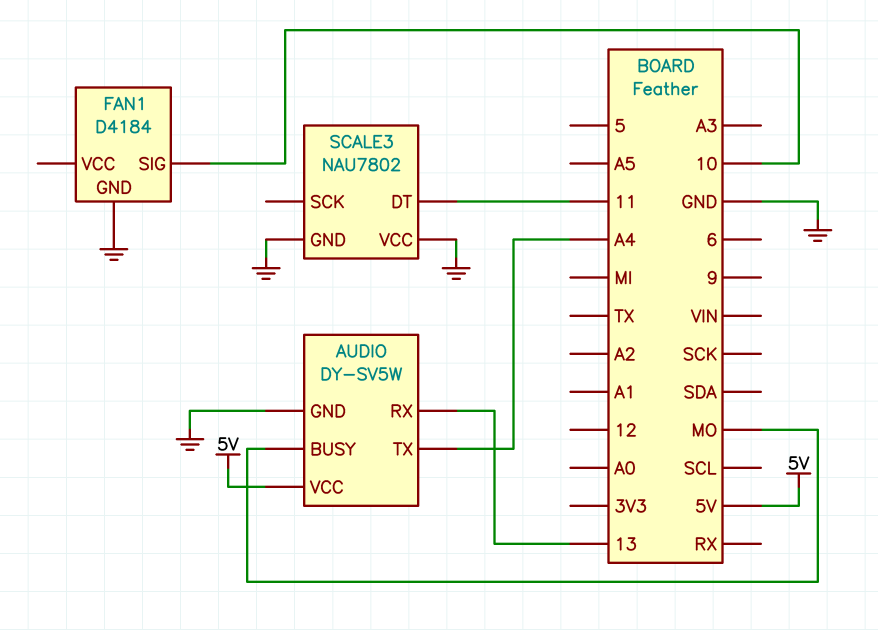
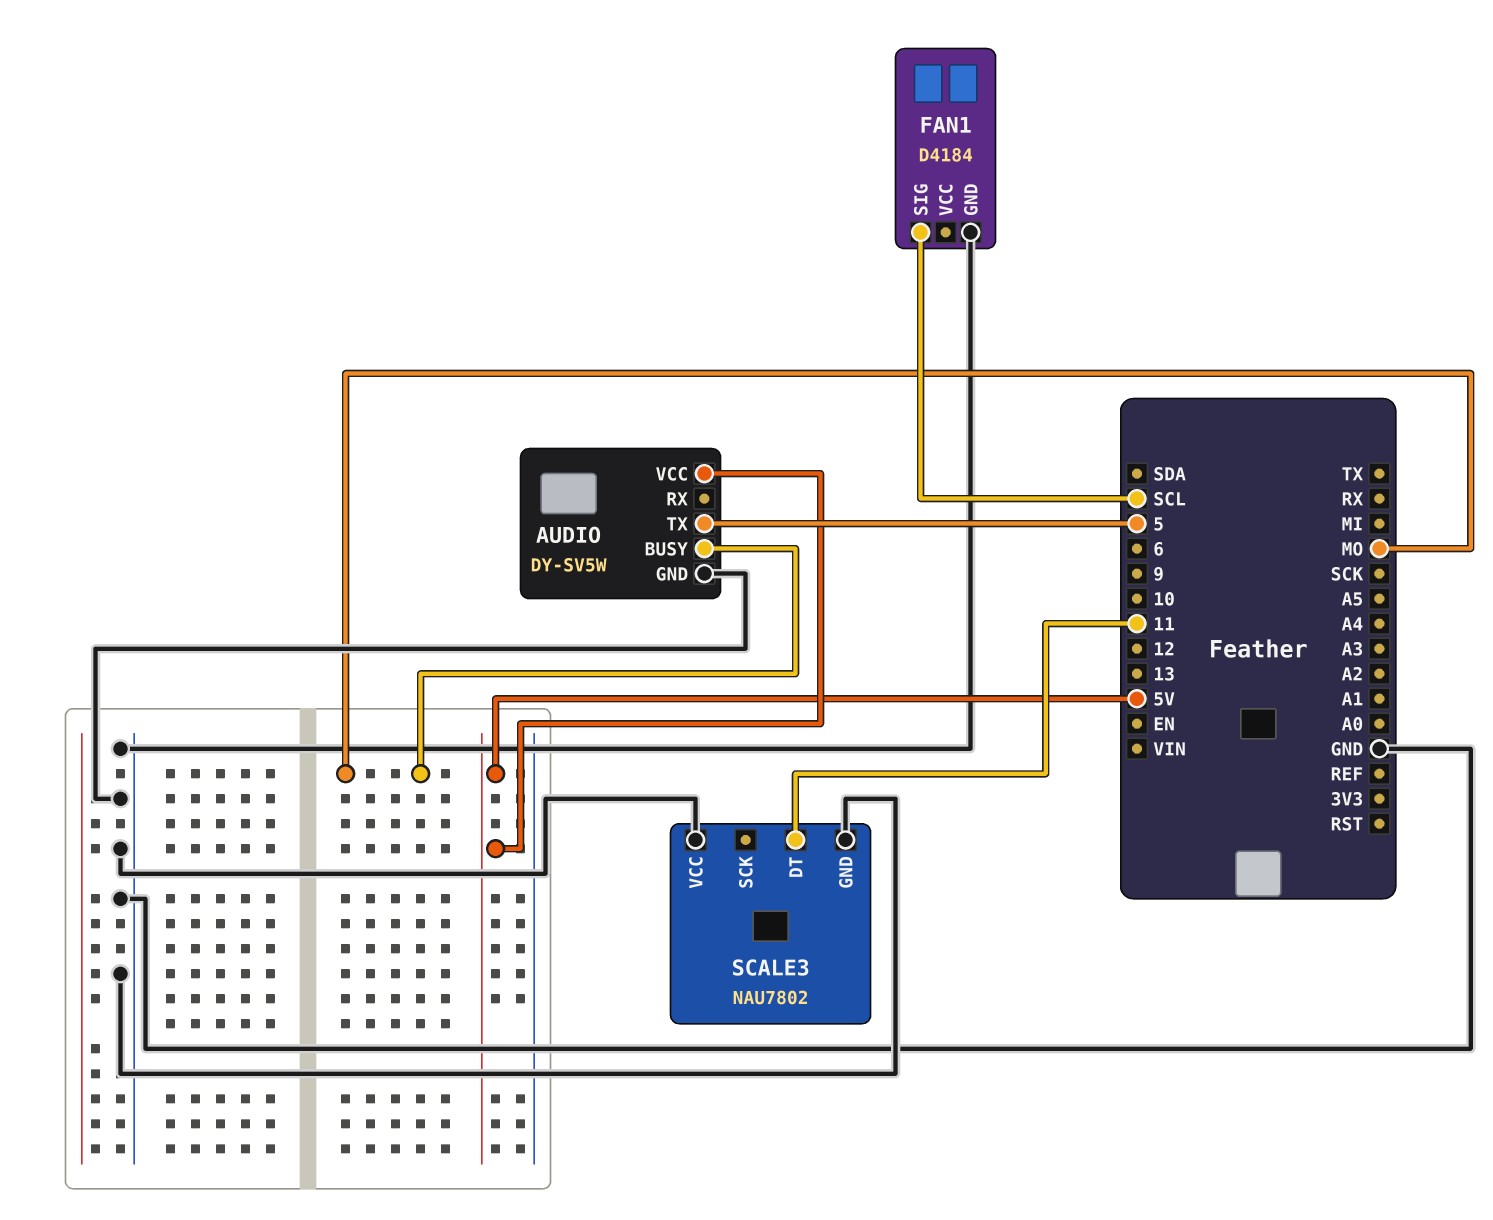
AUDIO pin RX: 13 -> none
AUDIO pin TX: A4 -> 5
FAN1 pin SIG: 10 -> SCL

